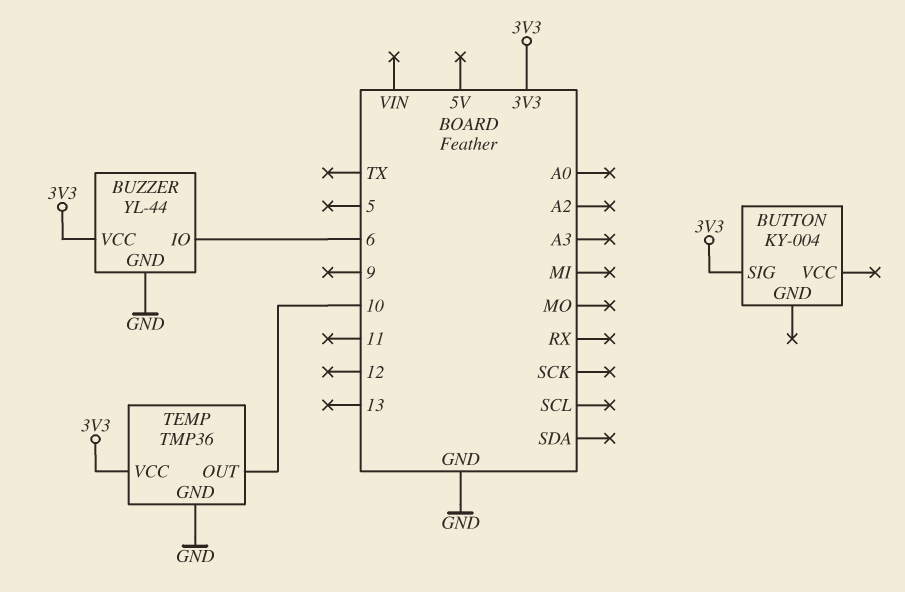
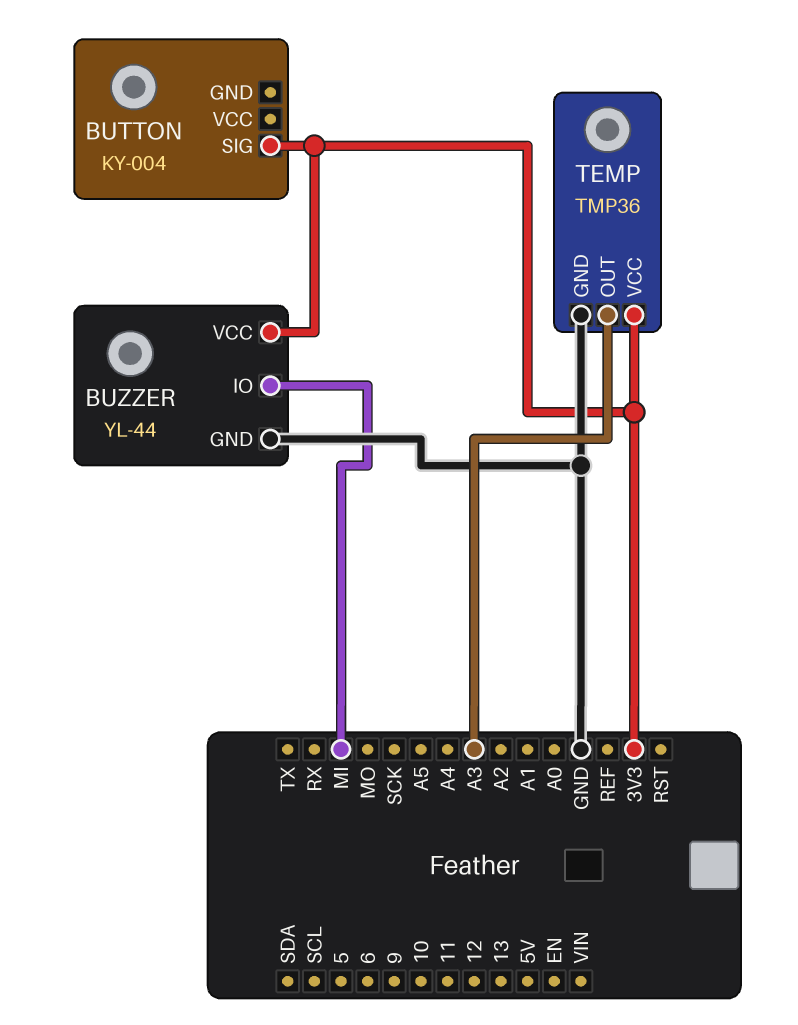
BUZZER pin IO: 6 -> MI
TEMP pin OUT: 10 -> A3

